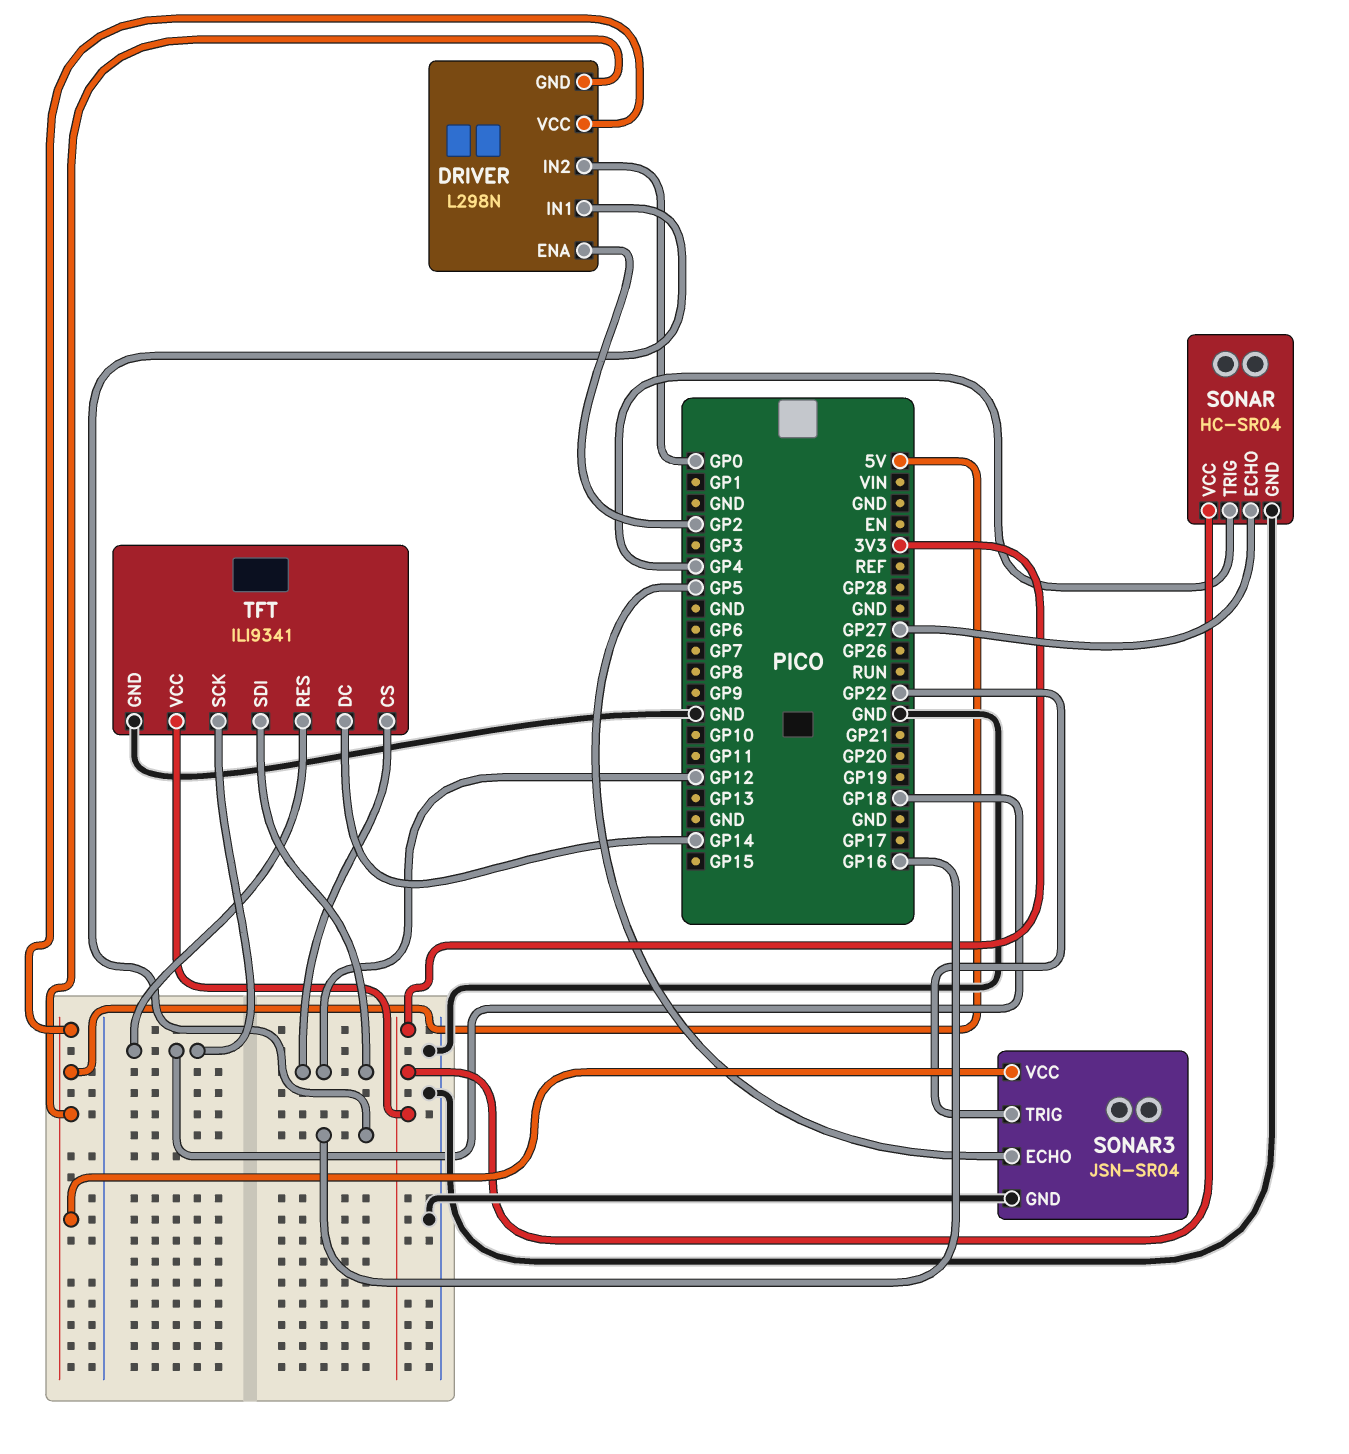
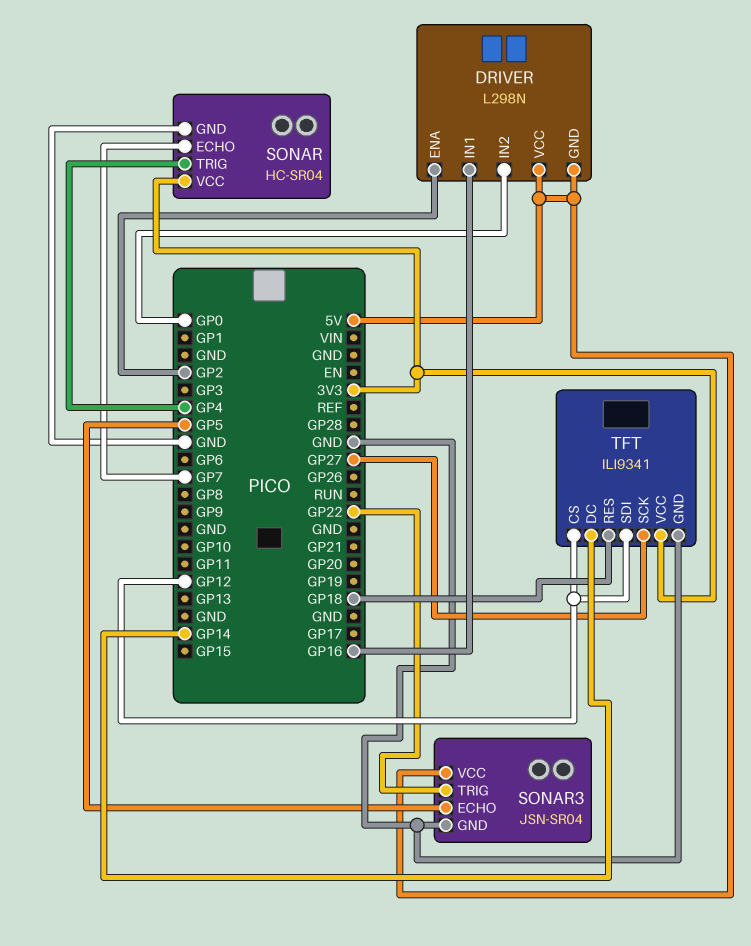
SONAR pin ECHO: GP27 -> GP7
TFT pin SCK: GP18 -> GP27

